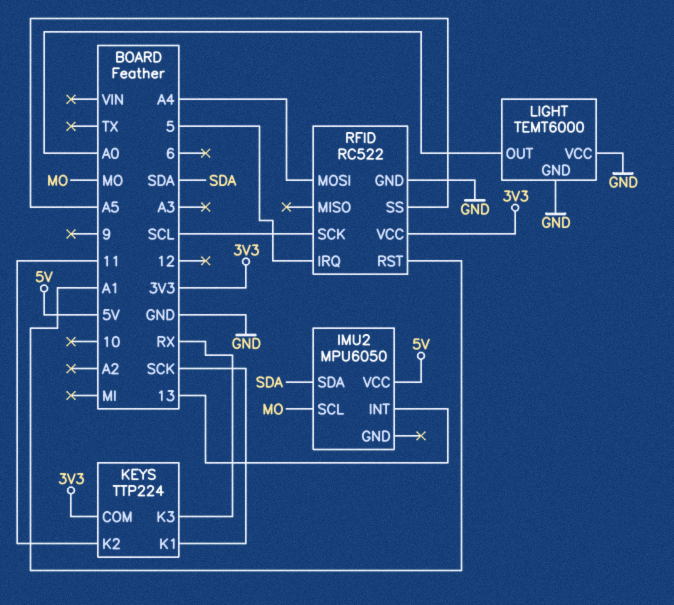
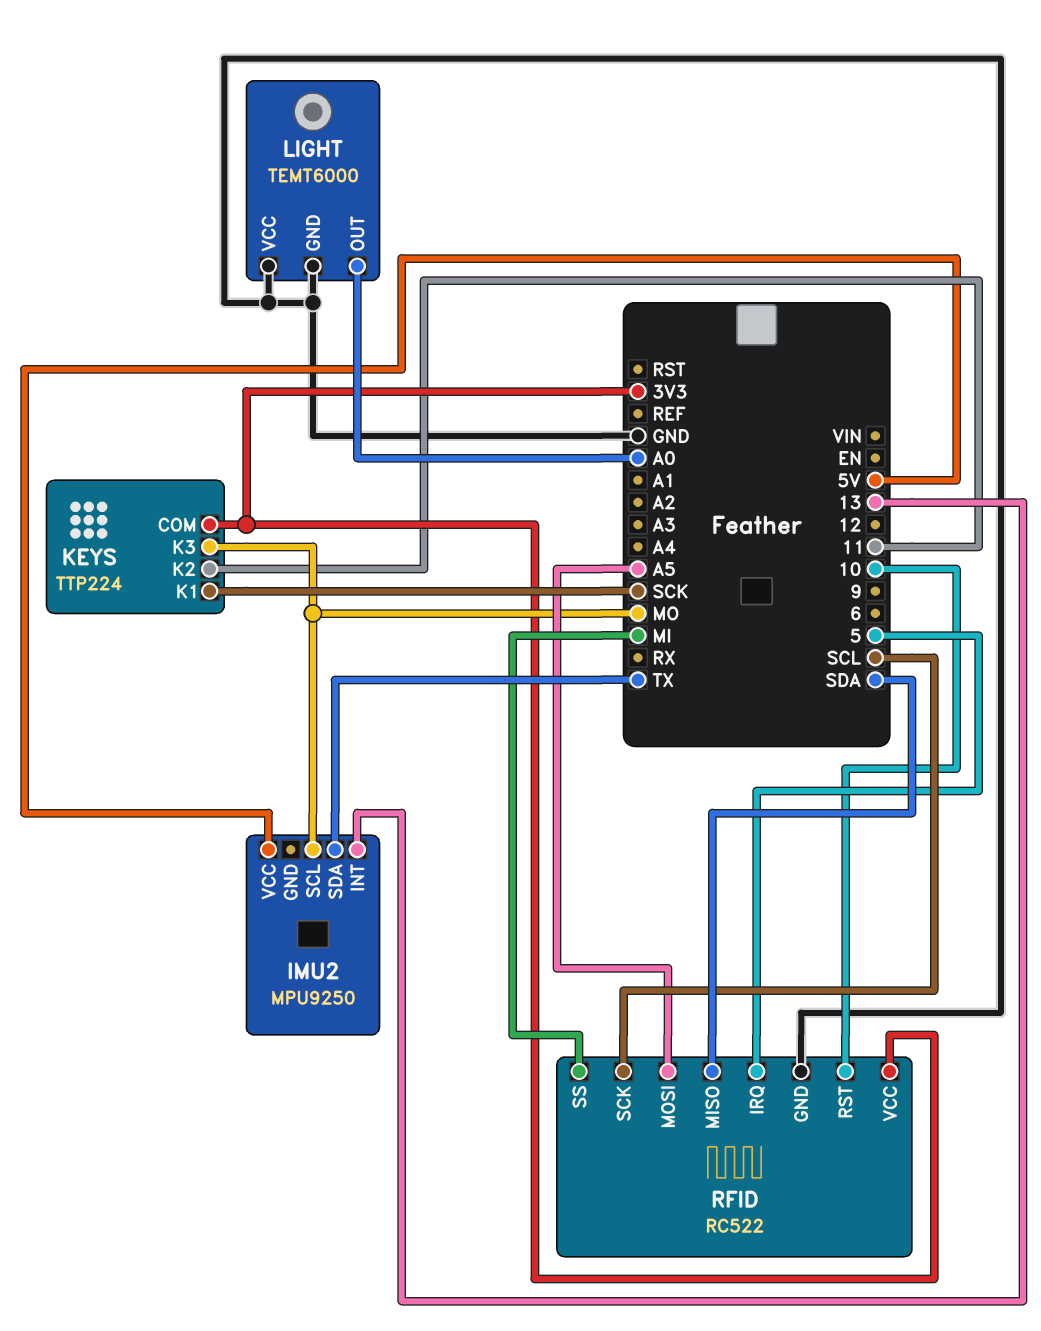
IMU2: MPU6050 -> MPU9250
IMU2 pin SDA: SDA -> TX
KEYS pin K3: RX -> MO
RFID pin MISO: none -> SDA
RFID pin MOSI: A4 -> A5
RFID pin RST: A1 -> 10
RFID pin SS: A5 -> MI

